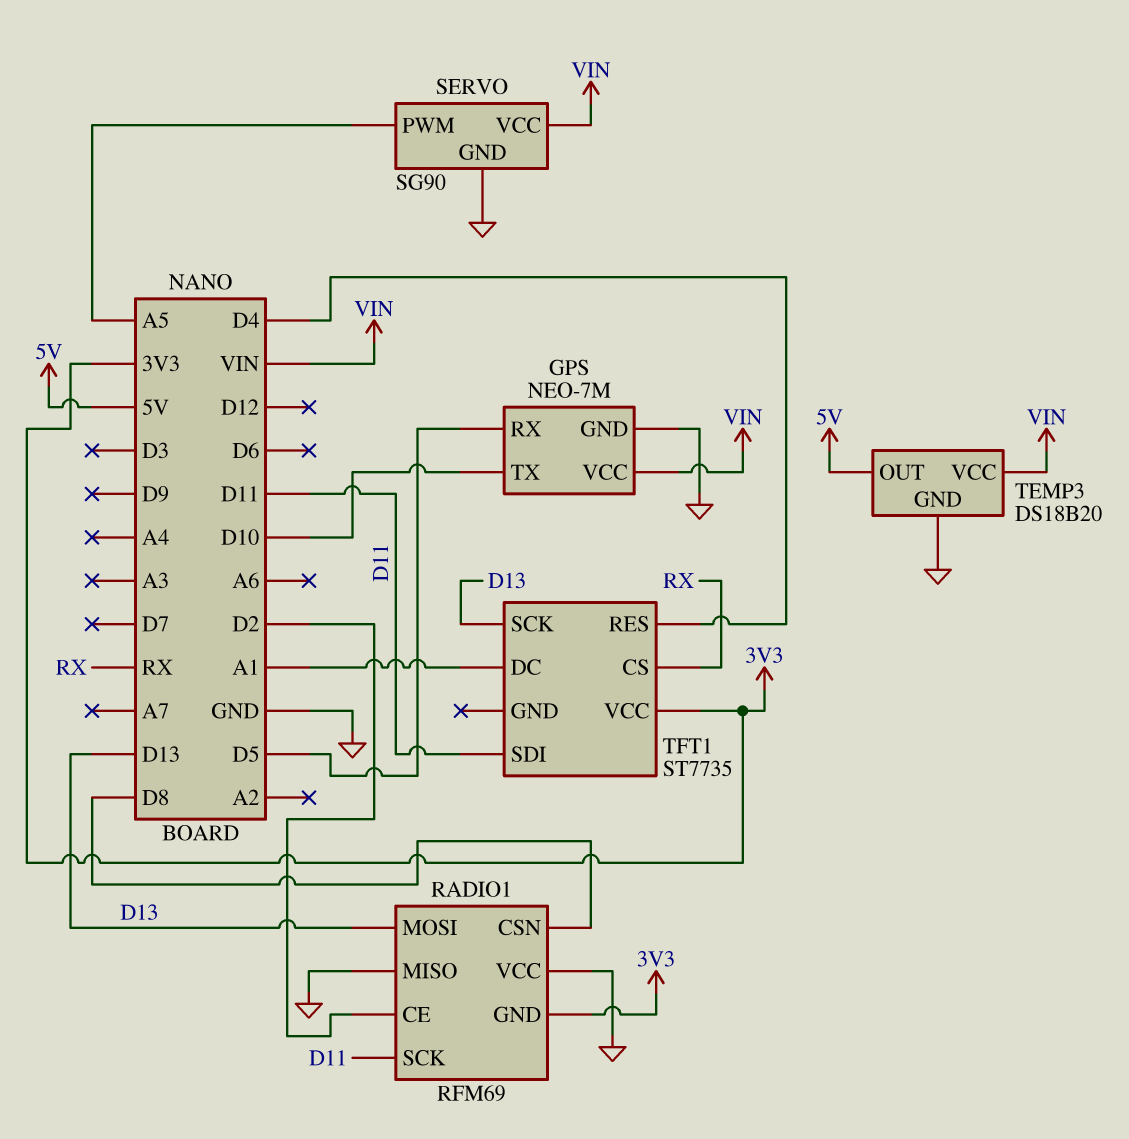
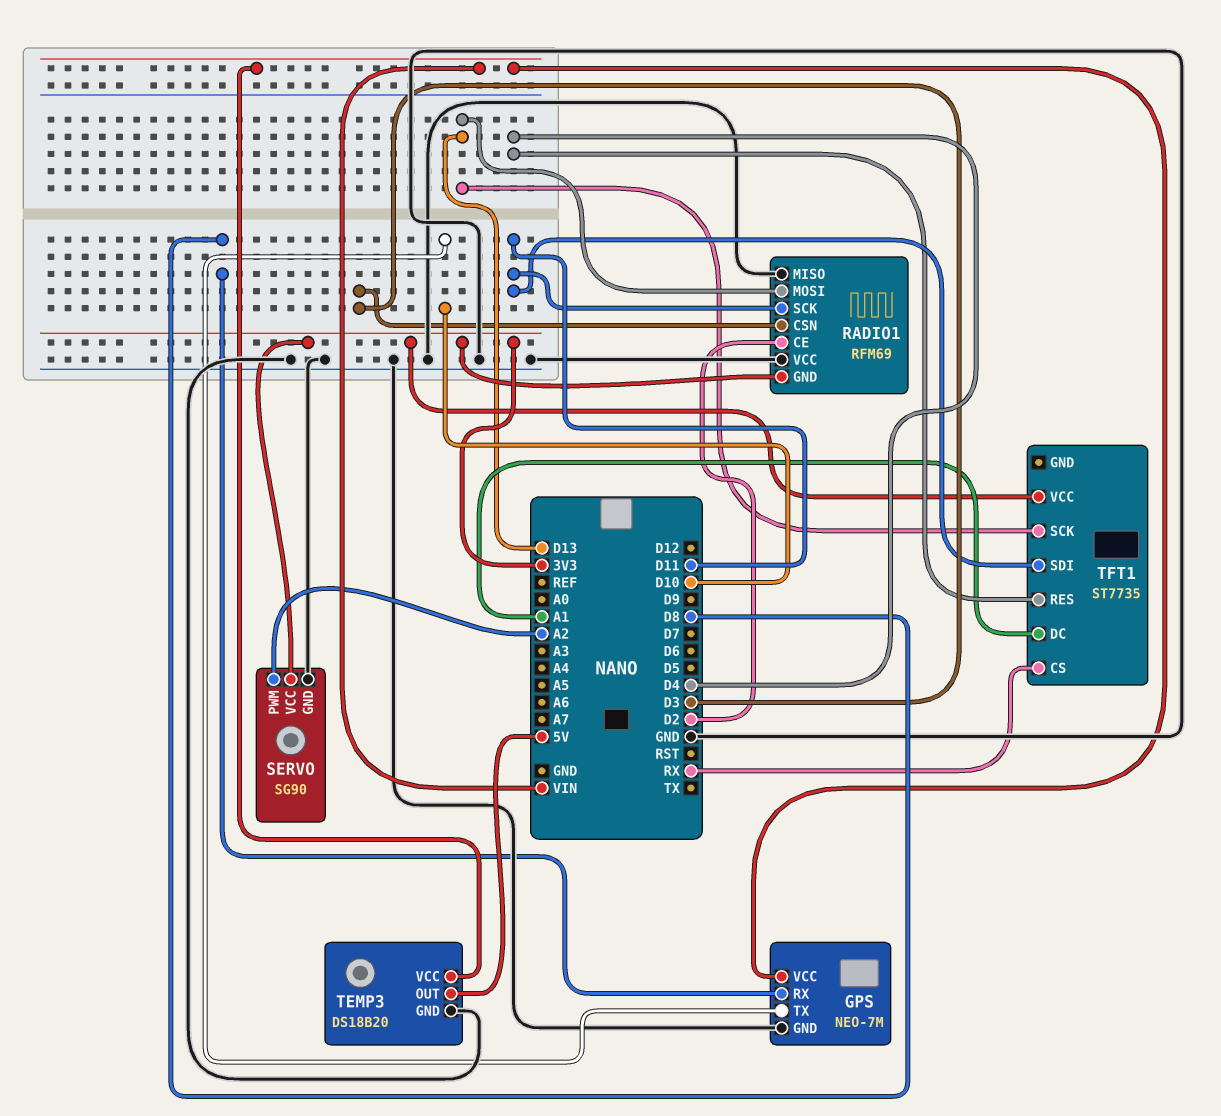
GPS pin RX: D5 -> D8
RADIO1 pin CSN: D8 -> D3
SERVO pin PWM: A5 -> A2
SERVO pin VCC: VIN -> 3V3

